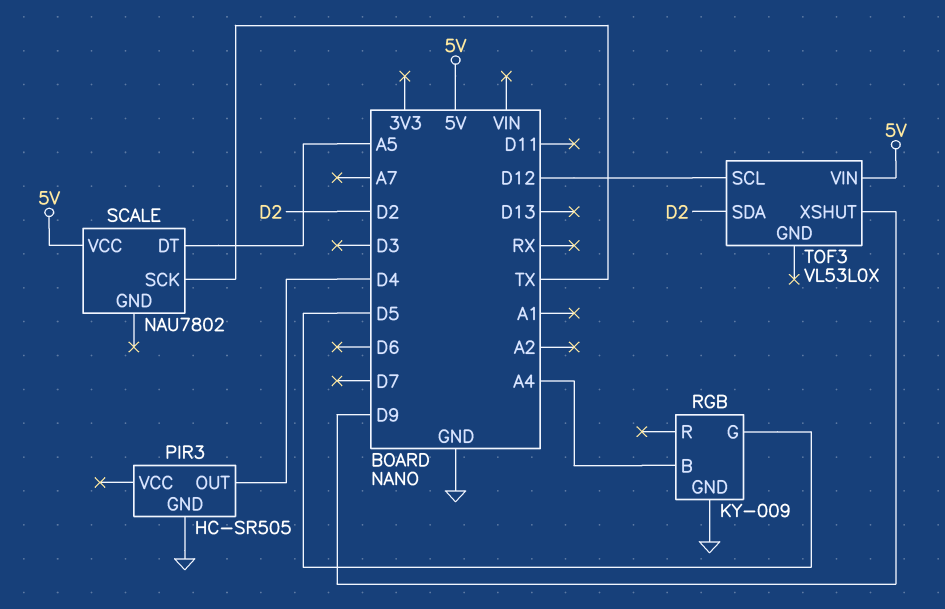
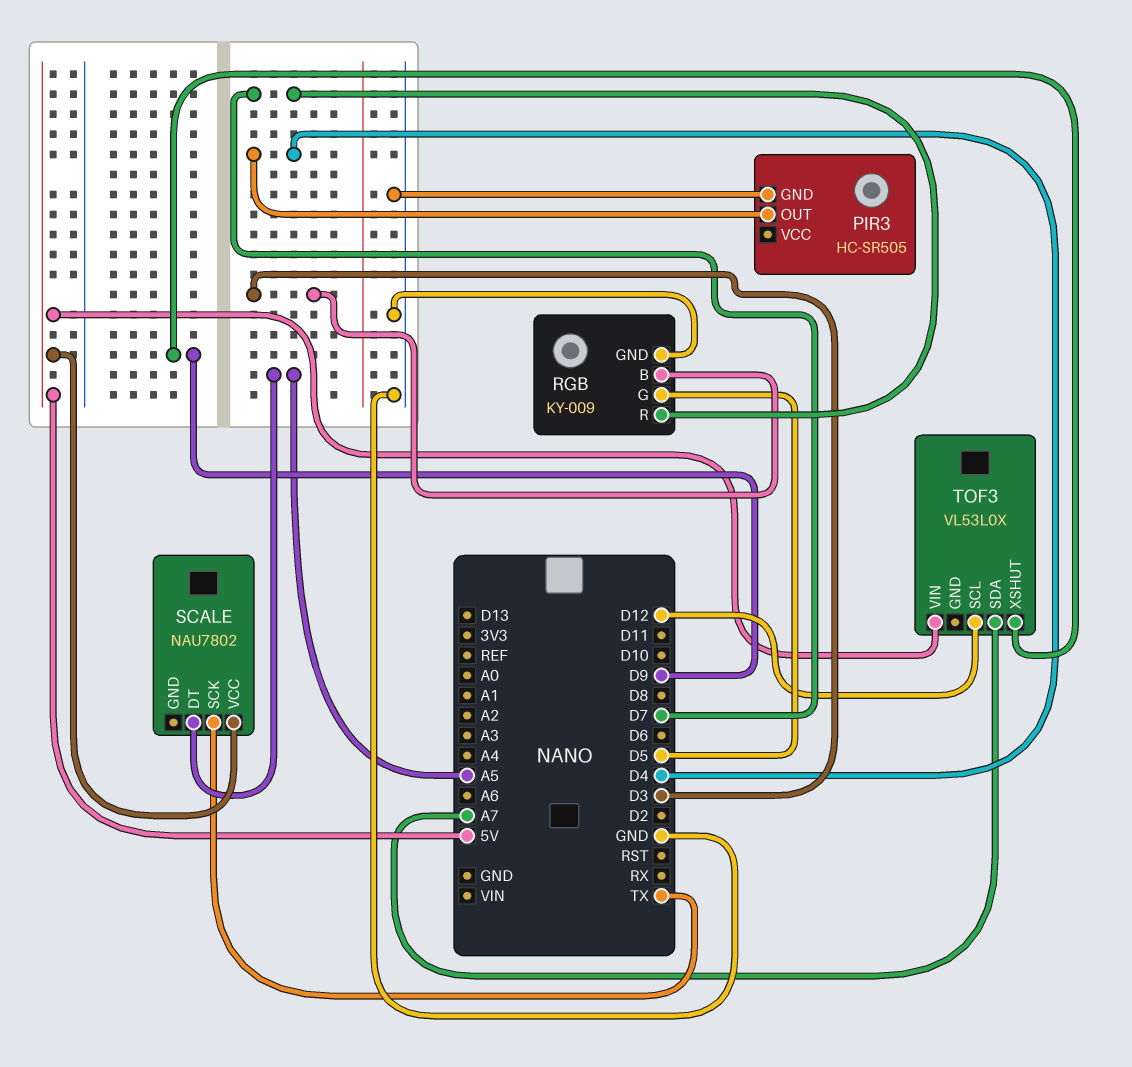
RGB pin B: A4 -> D3
RGB pin R: none -> D7
TOF3 pin SDA: D2 -> A7

